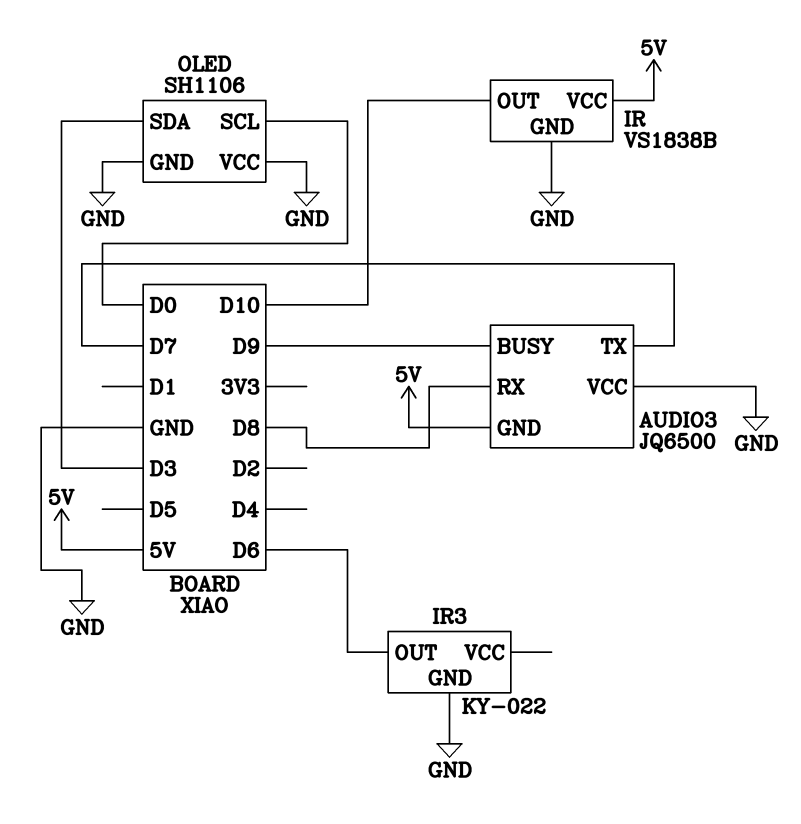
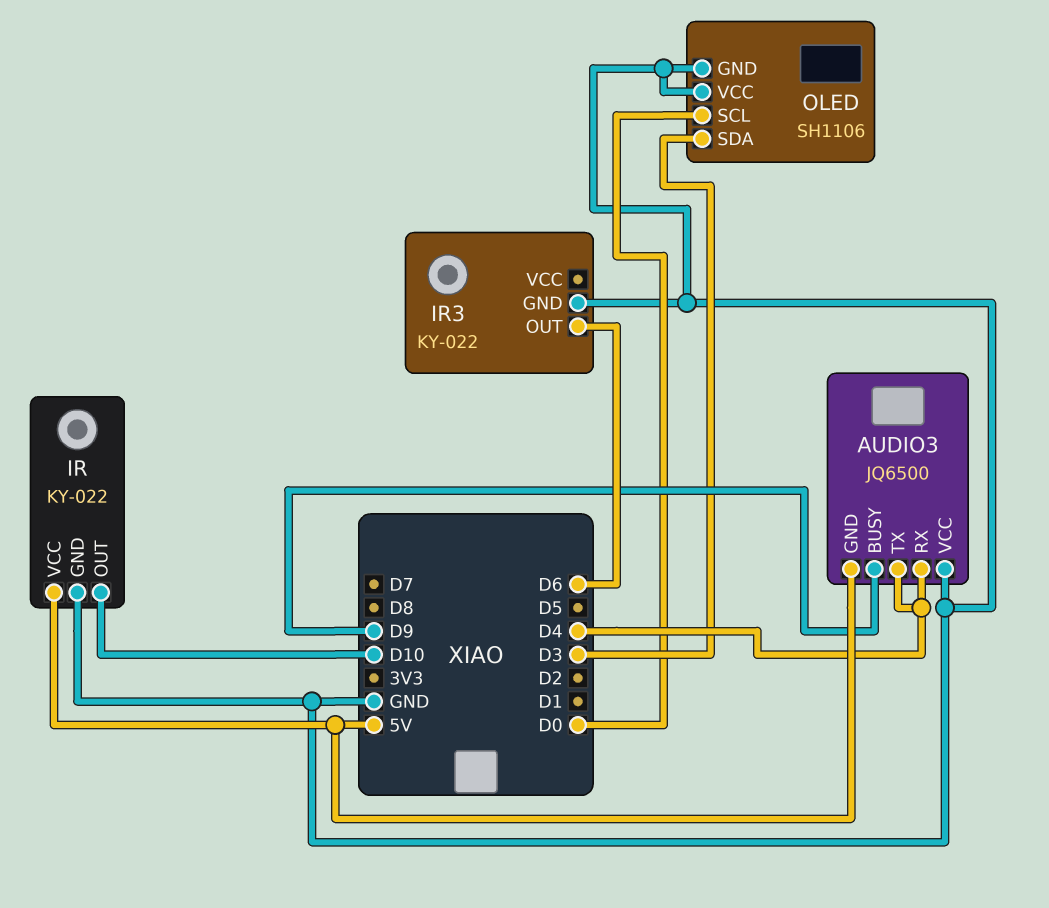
AUDIO3 pin RX: D8 -> D4
AUDIO3 pin TX: D7 -> D4
IR: VS1838B -> KY-022

